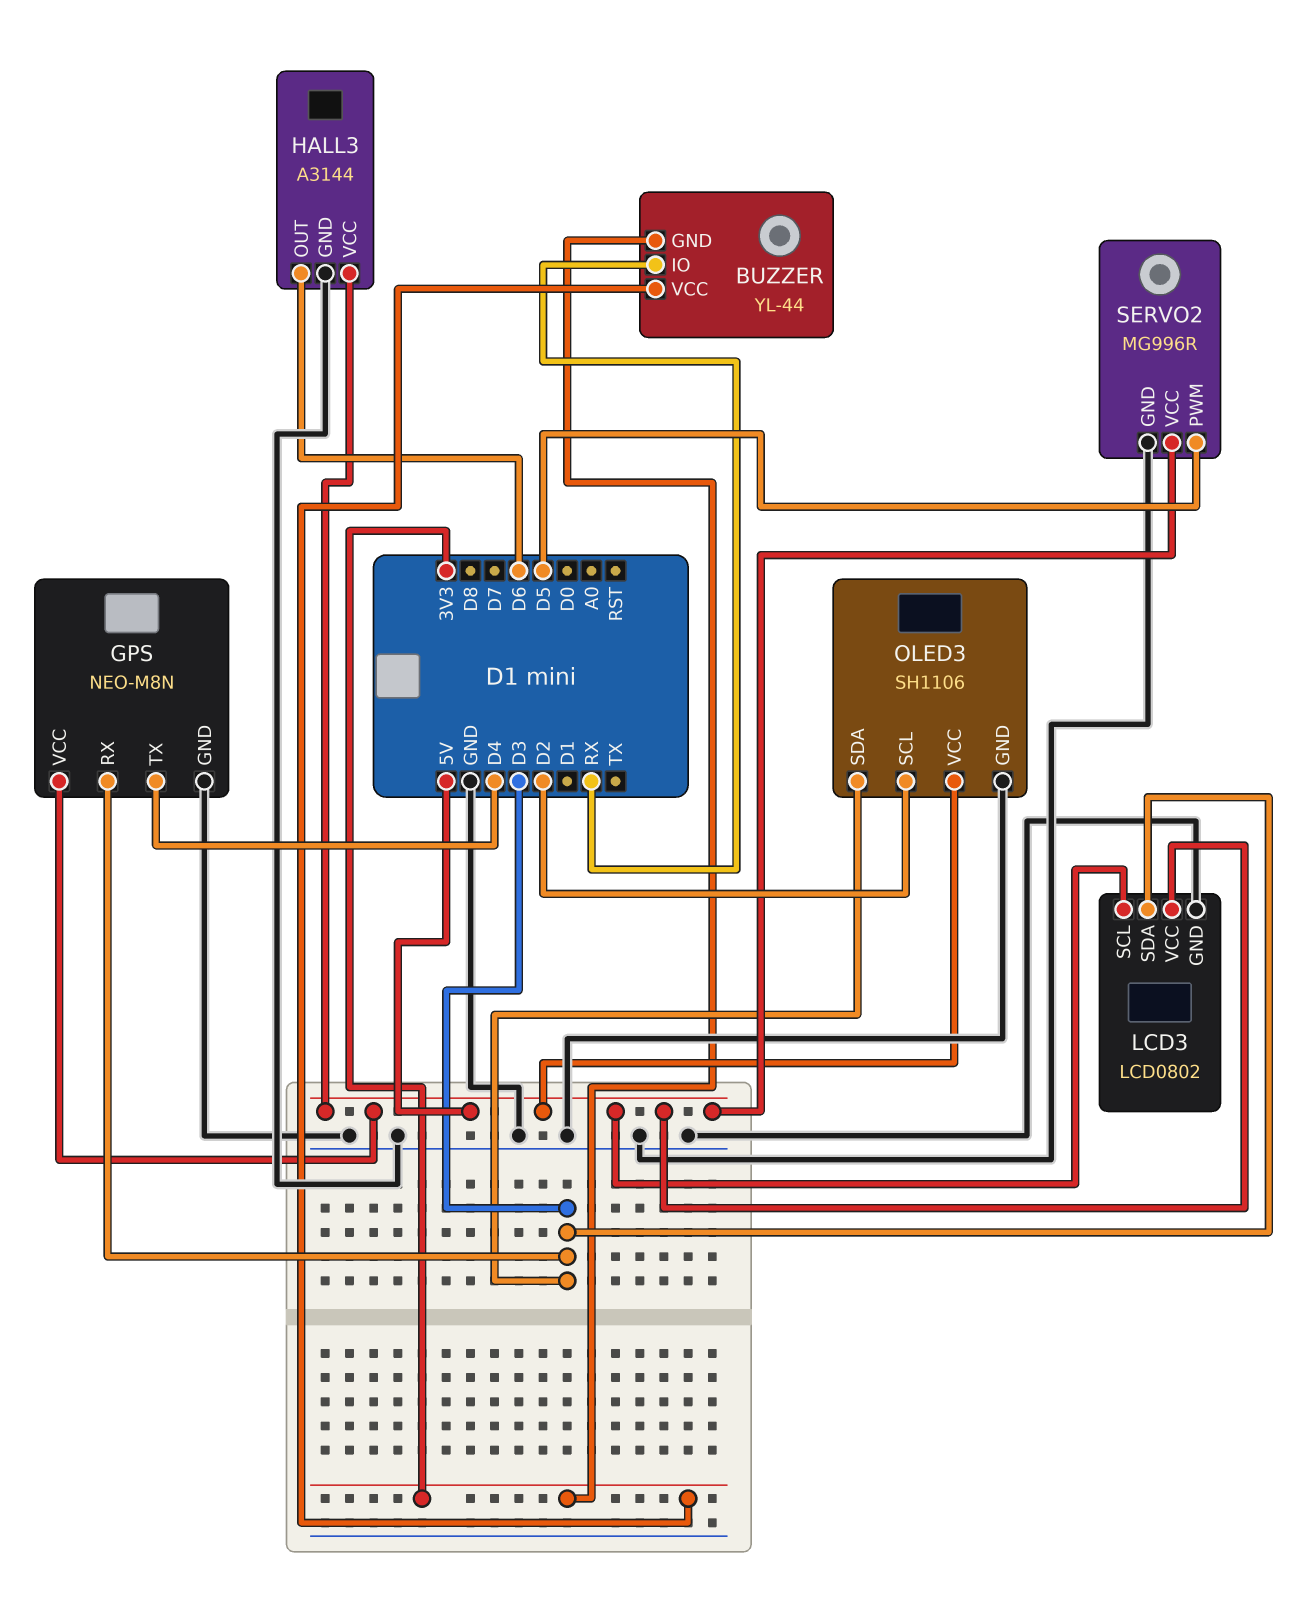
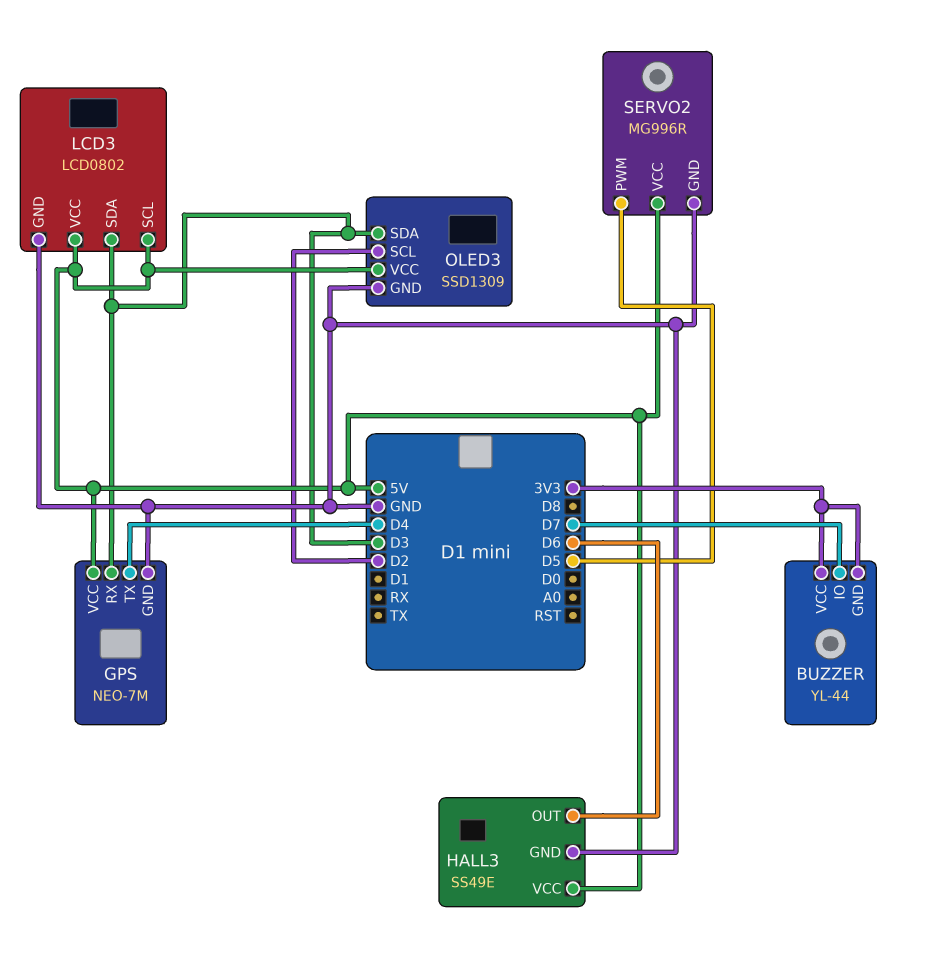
BUZZER pin IO: RX -> D7
GPS: NEO-M8N -> NEO-7M
HALL3: A3144 -> SS49E
OLED3: SH1106 -> SSD1309

